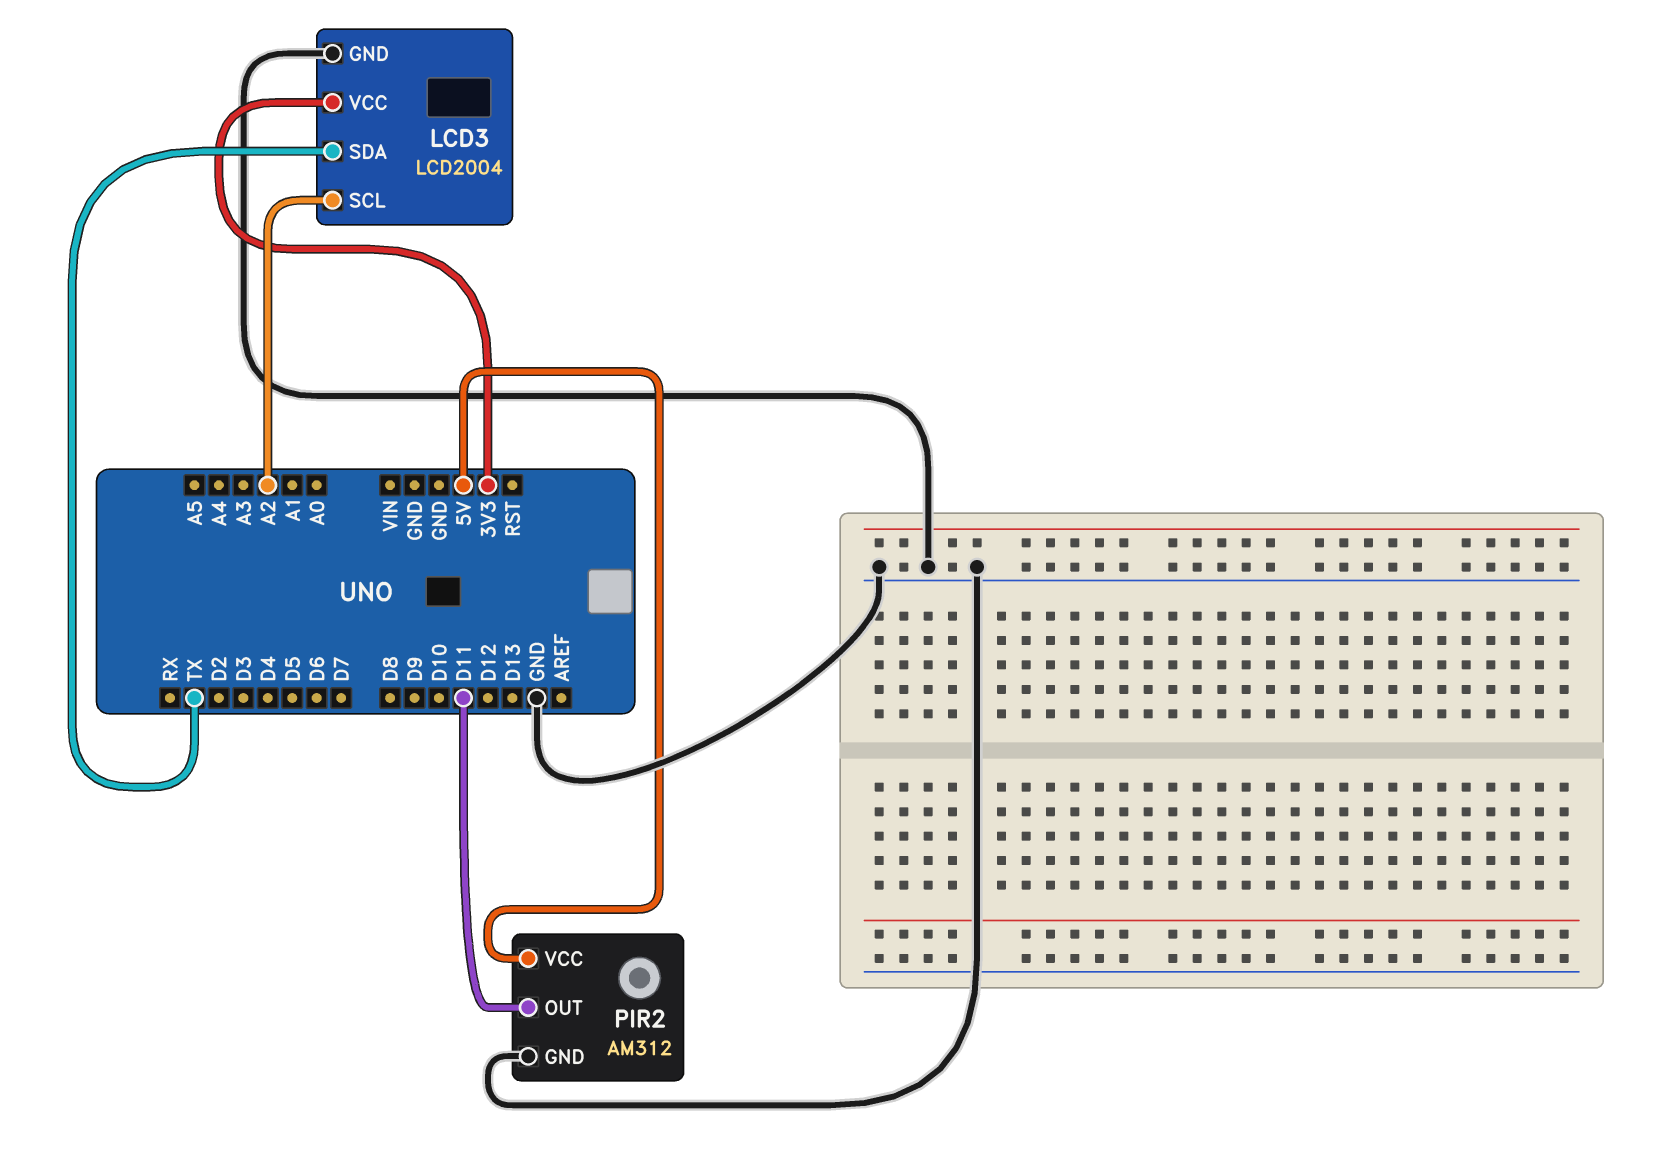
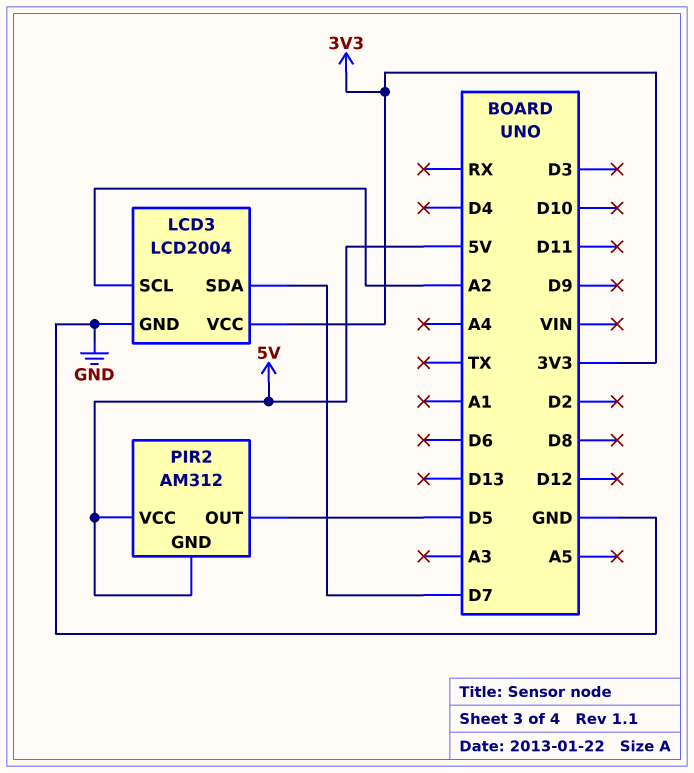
LCD3 pin SDA: TX -> D7
PIR2 pin GND: GND -> 5V
PIR2 pin OUT: D11 -> D5

